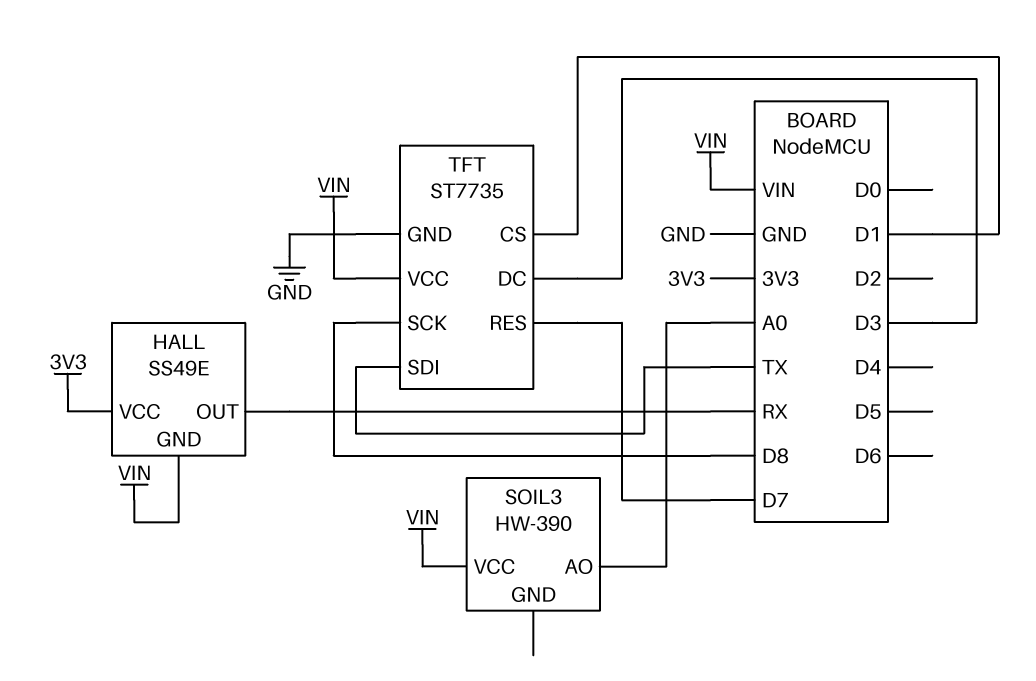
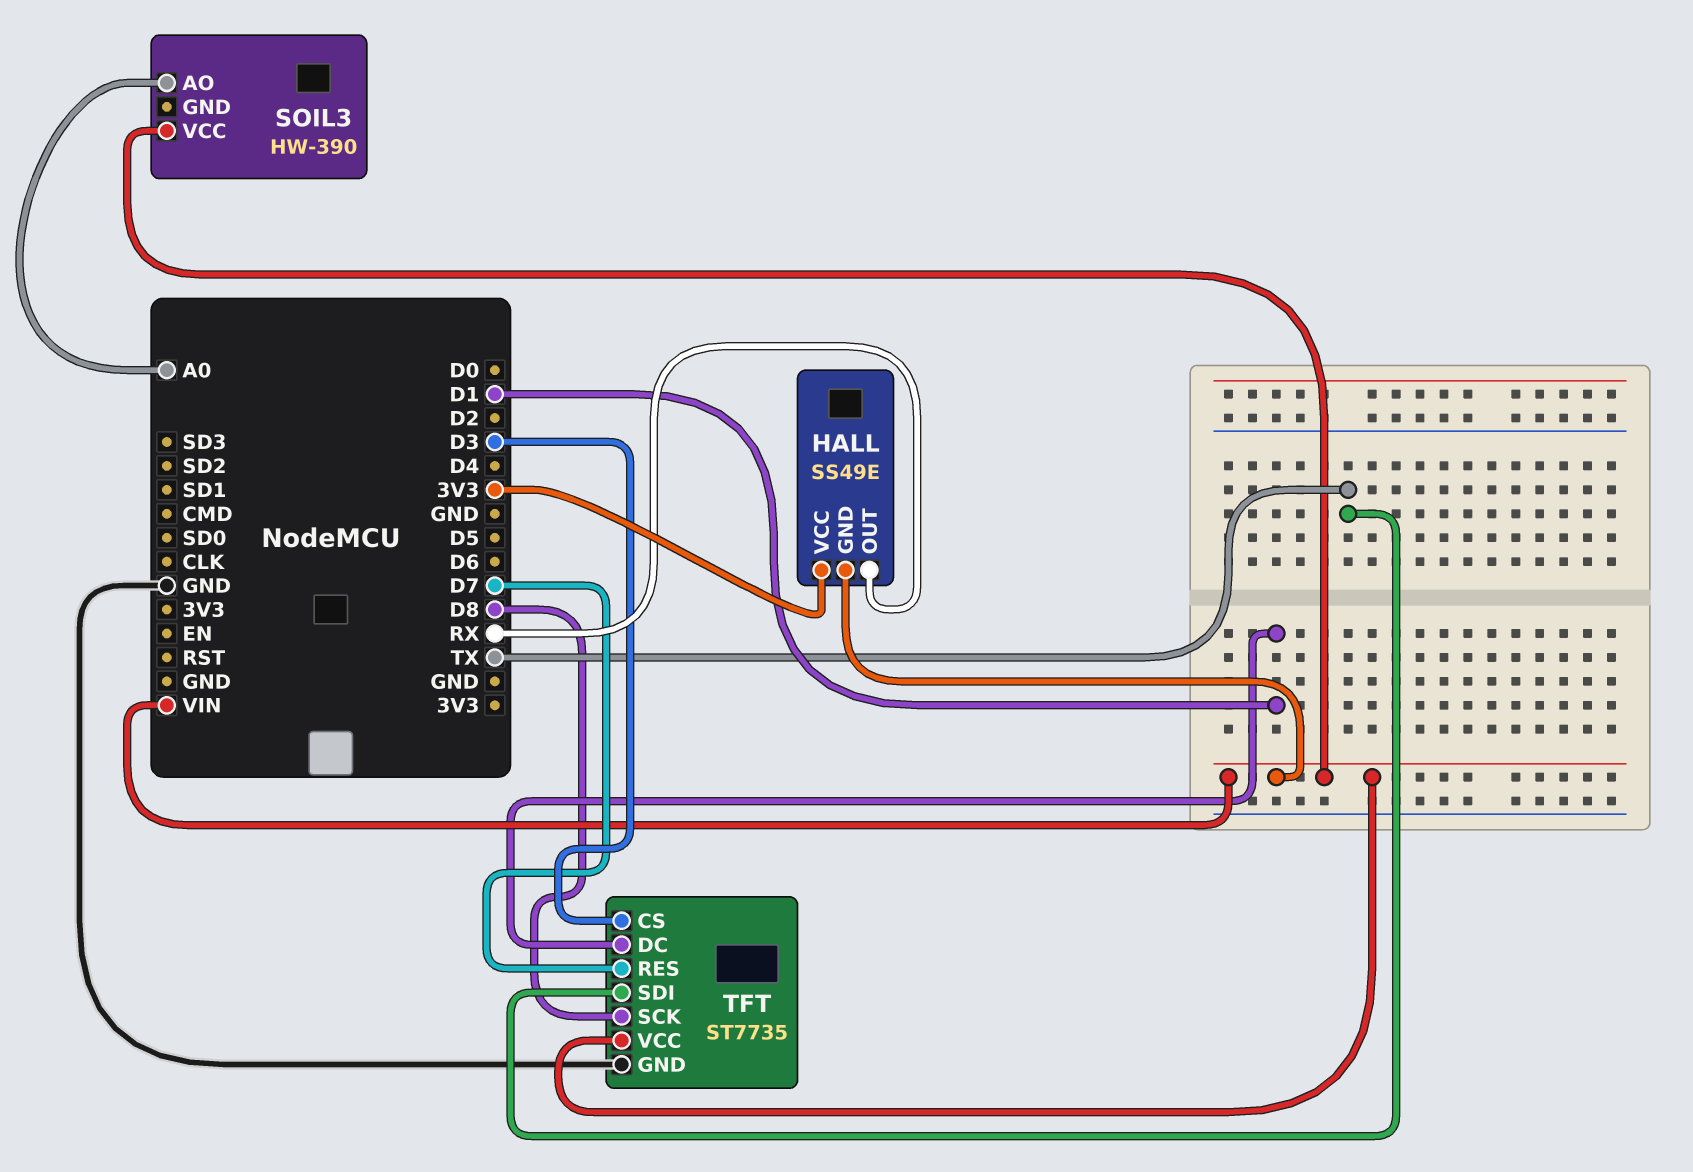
TFT pin CS: D1 -> D3
TFT pin DC: D3 -> D1

